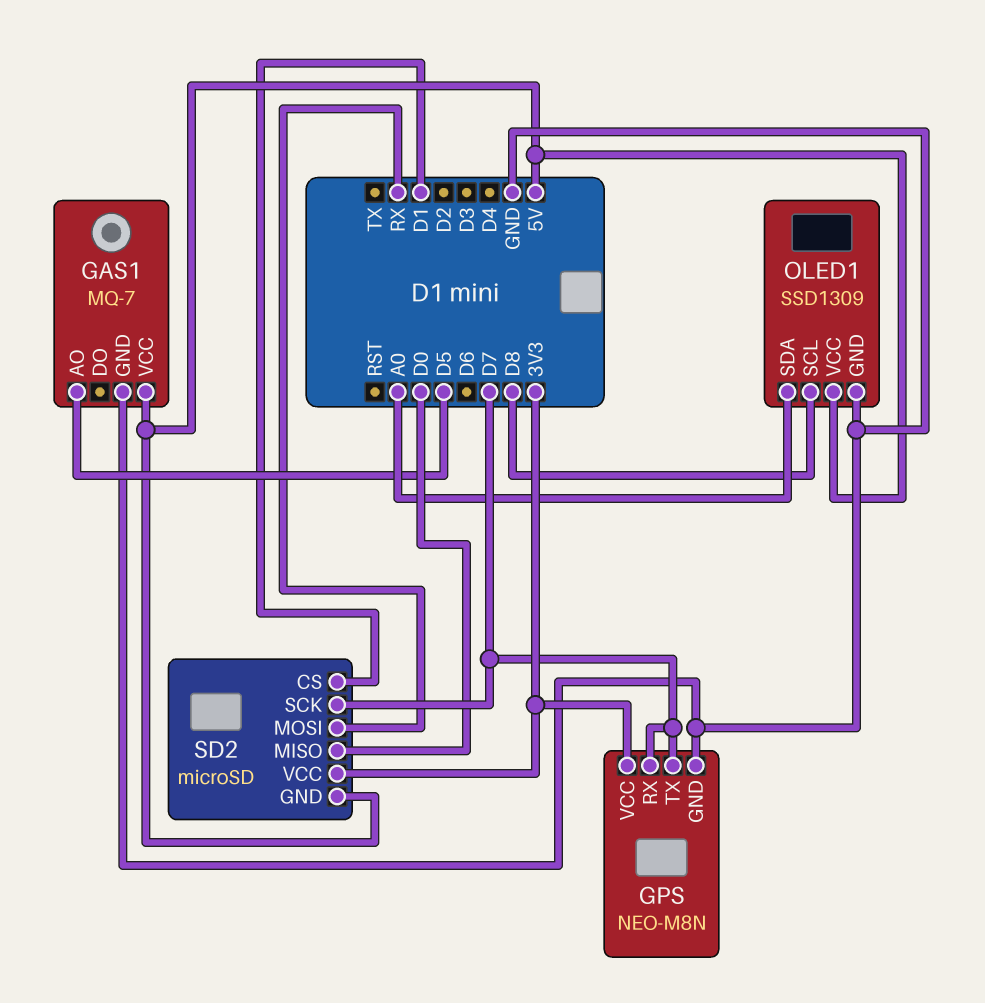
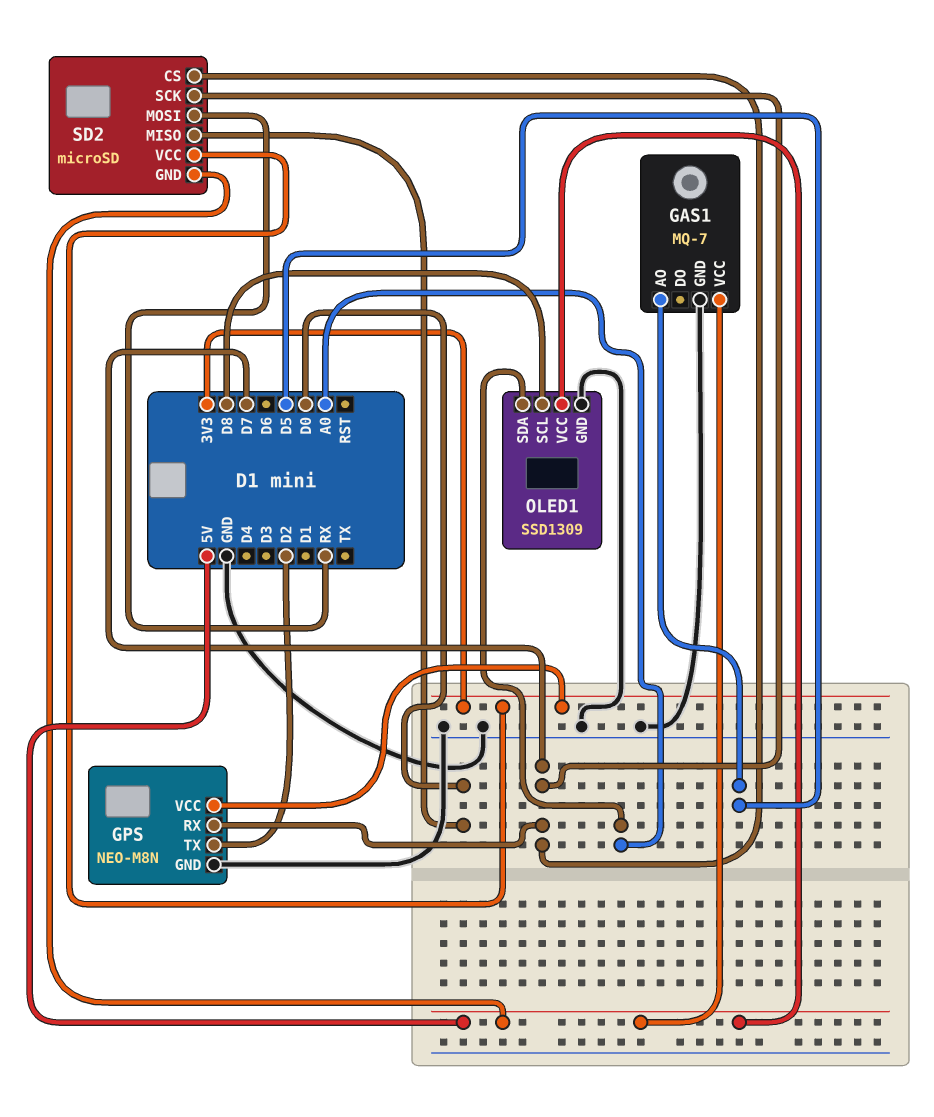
GPS pin TX: D7 -> D2
SD2 pin CS: D1 -> D7

